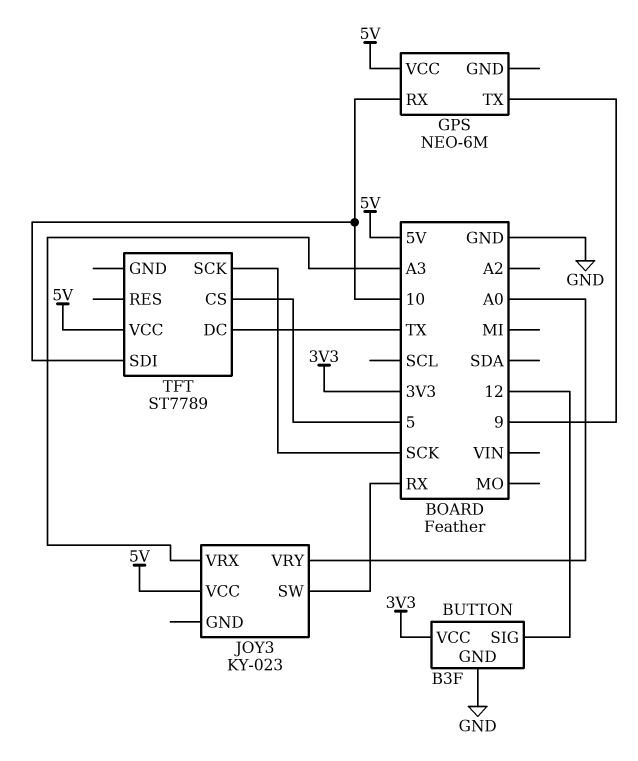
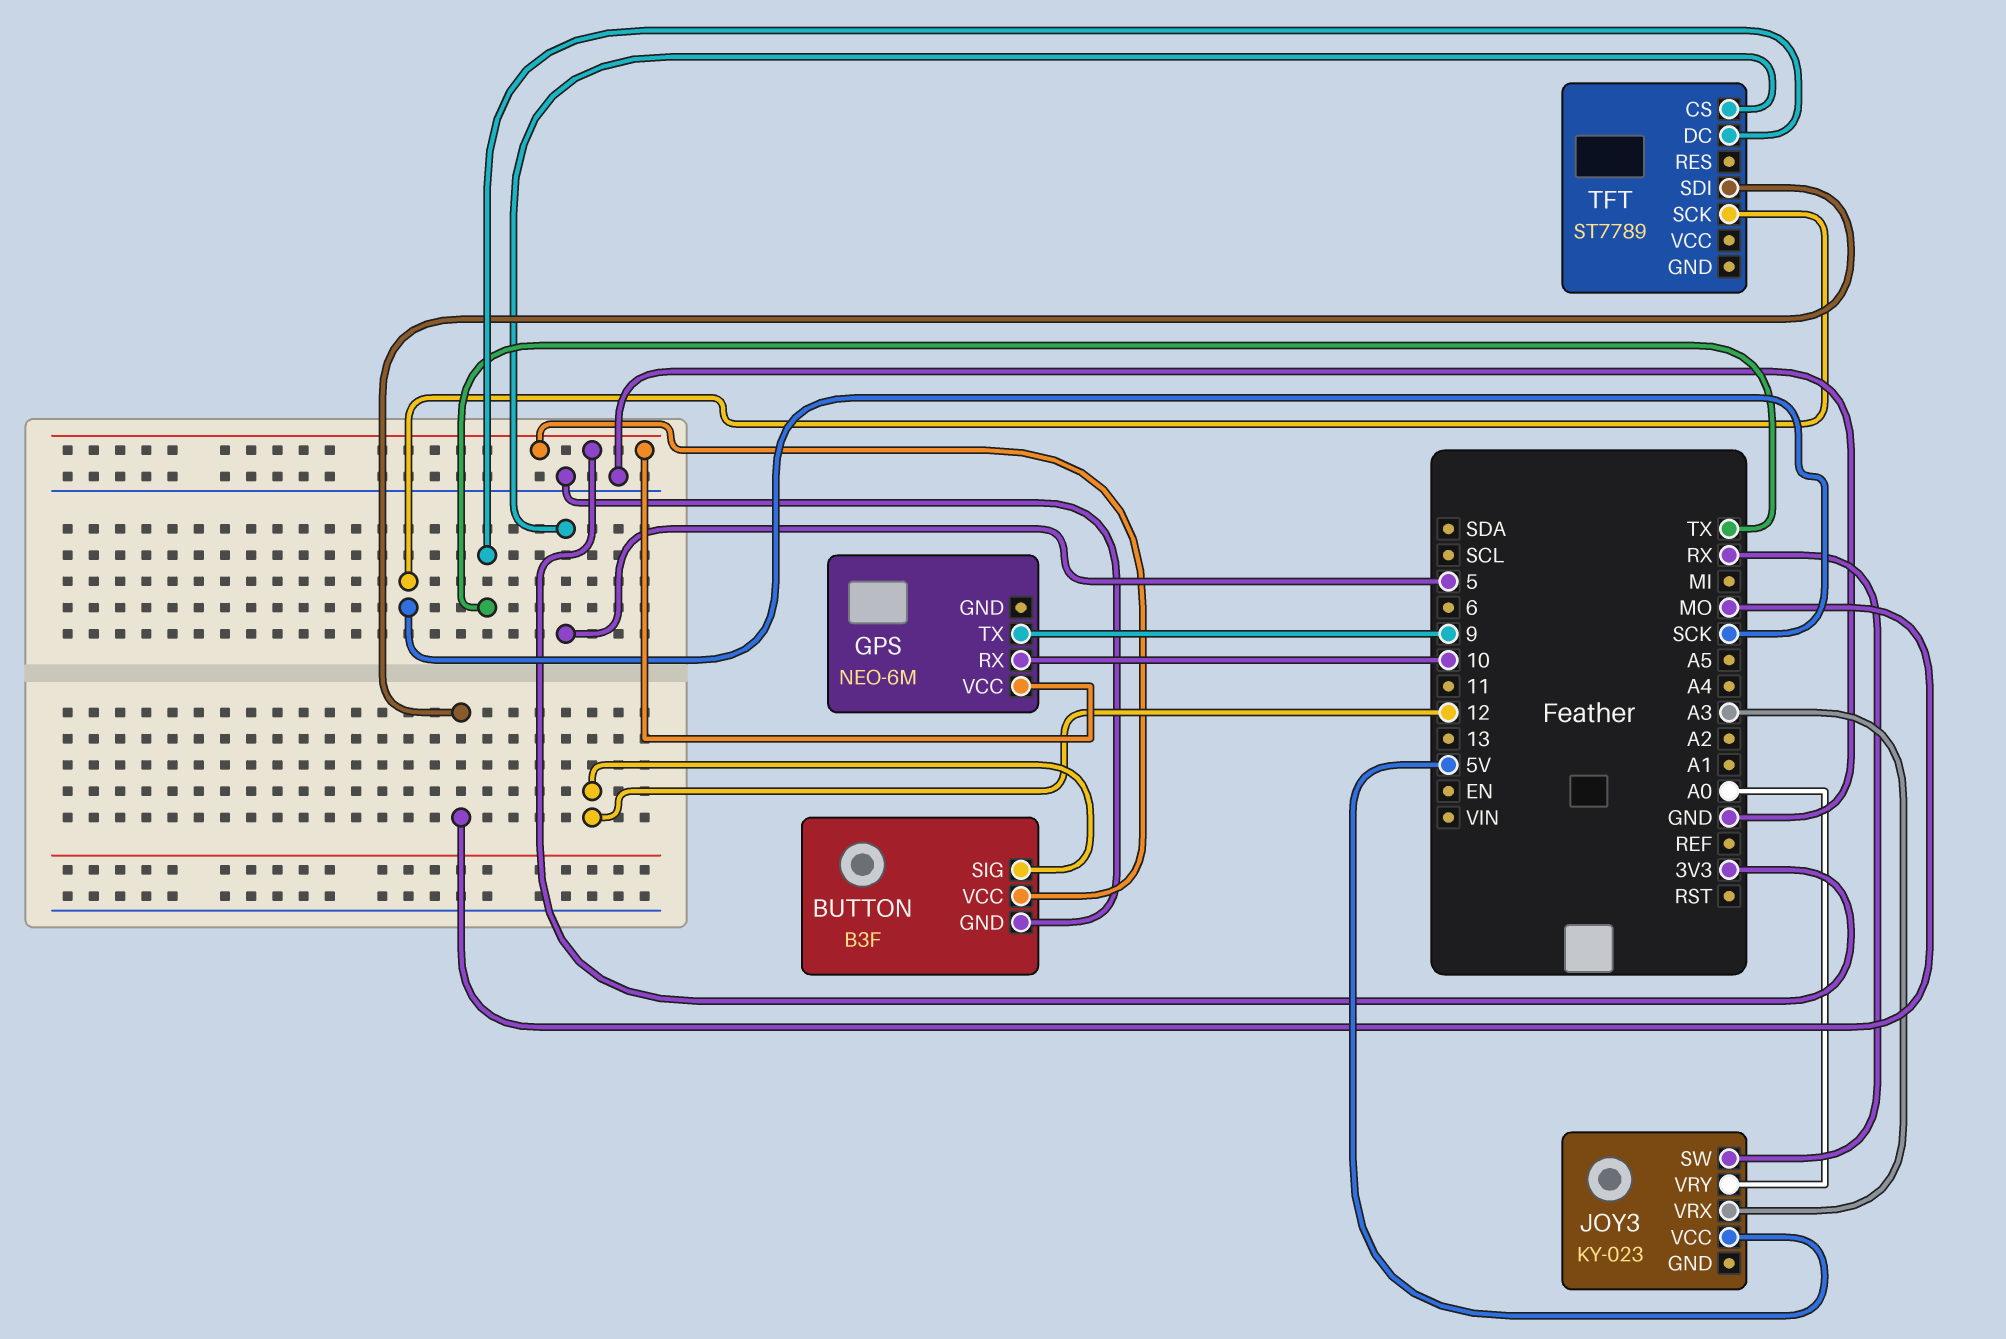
GPS pin VCC: 5V -> 3V3
TFT pin SDI: 10 -> MO
TFT pin VCC: 5V -> none

